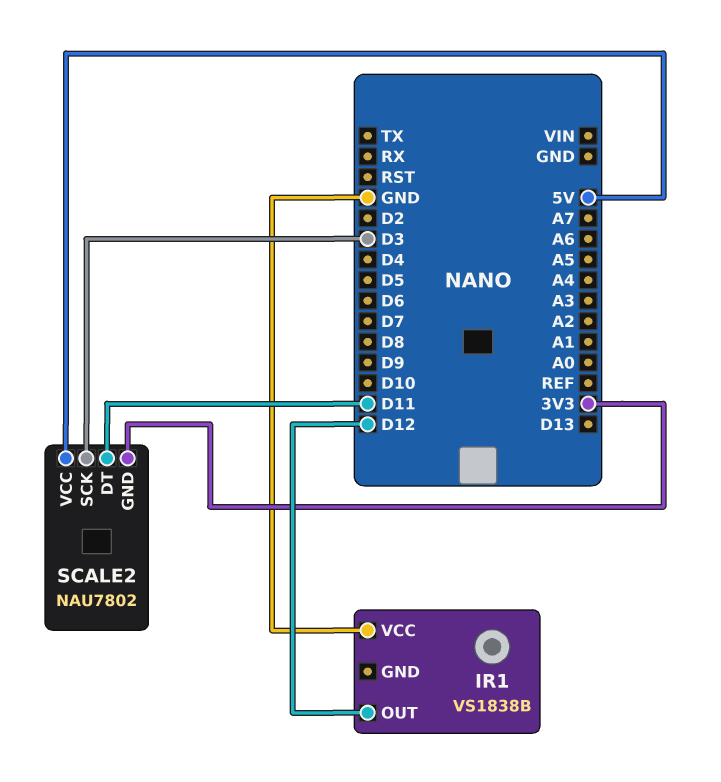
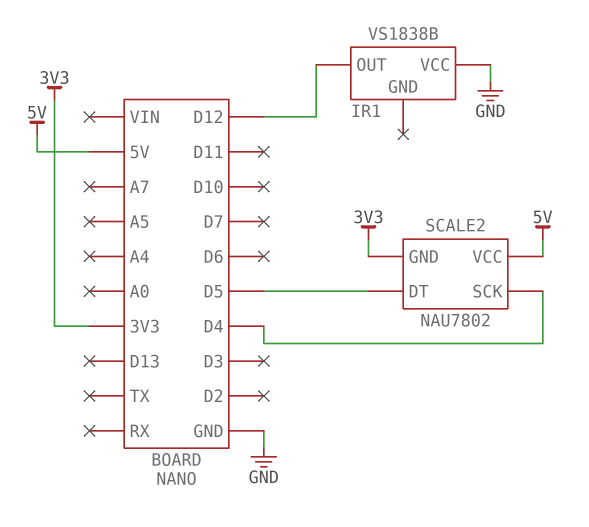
SCALE2 pin DT: D11 -> D5
SCALE2 pin SCK: D3 -> D4

